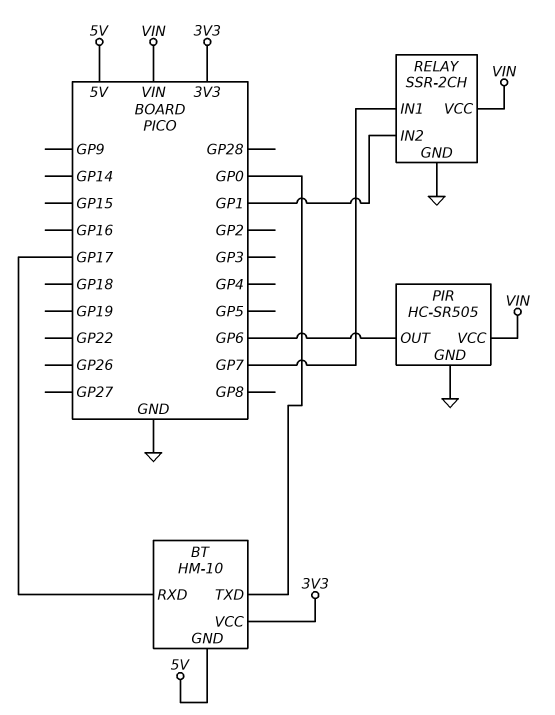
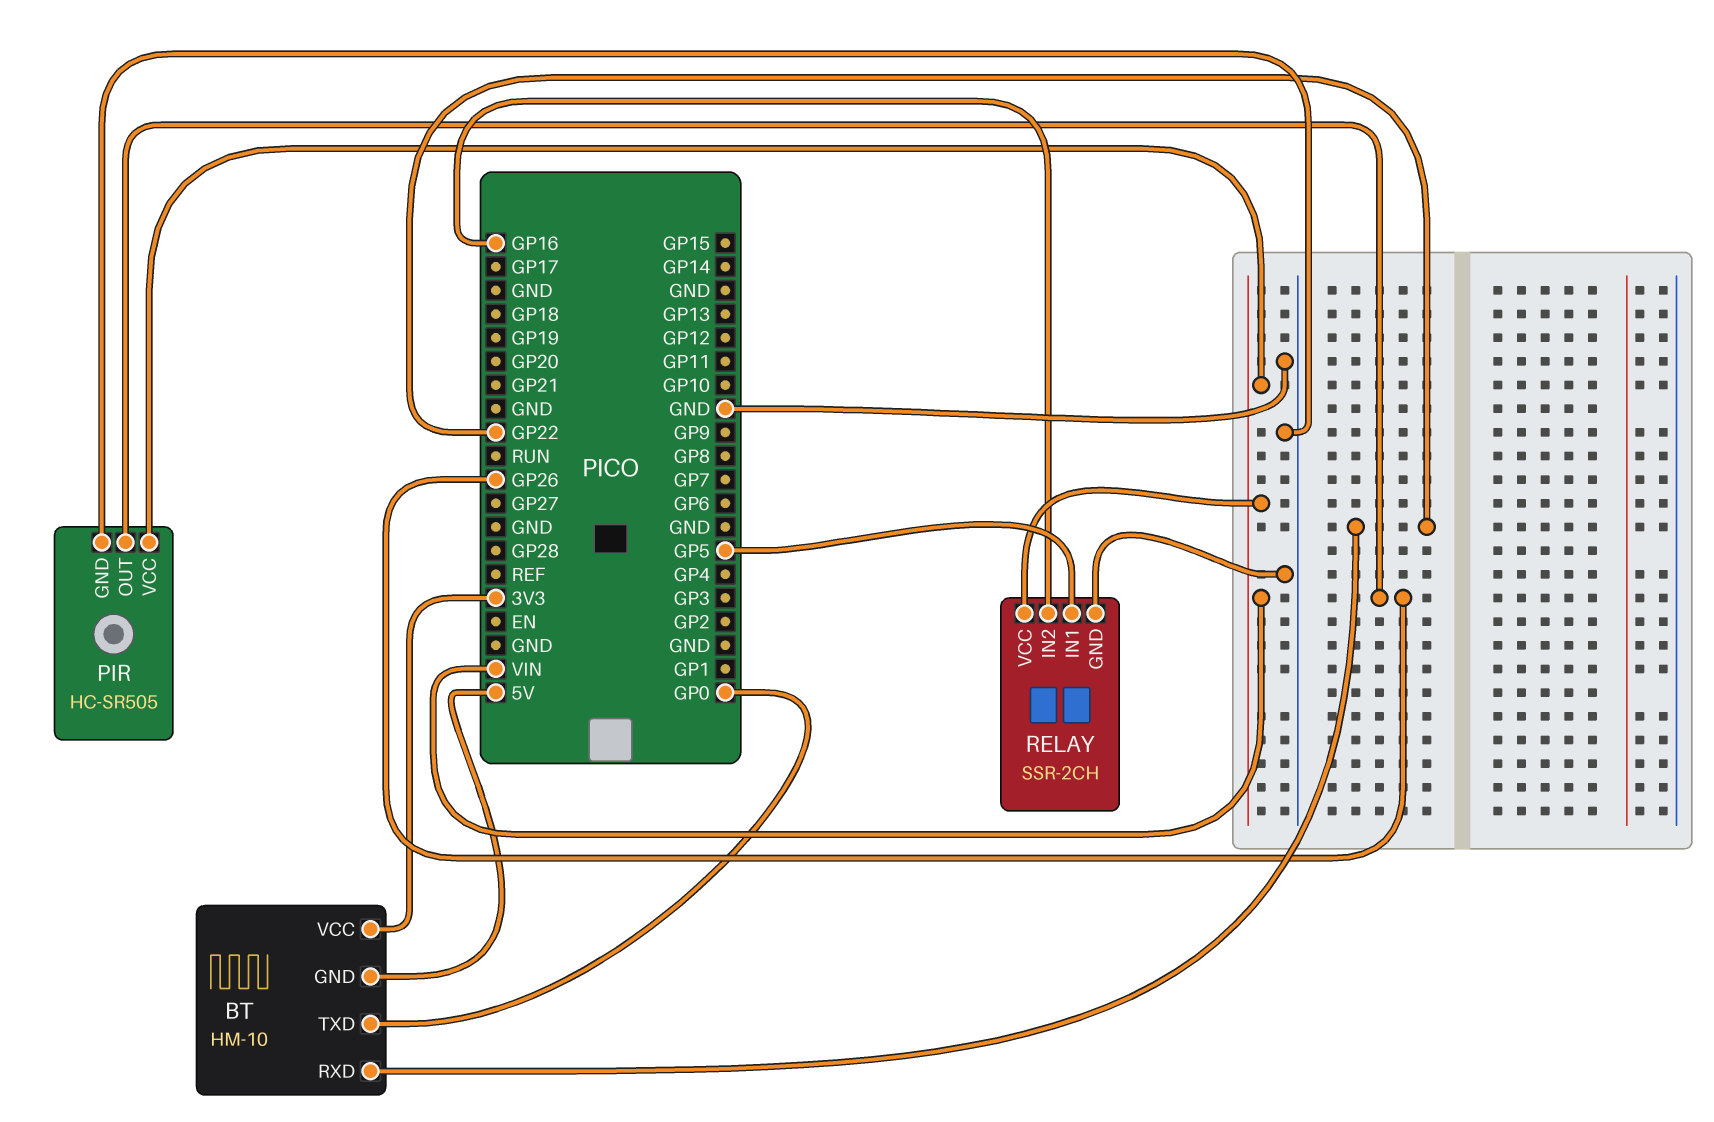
BT pin RXD: GP17 -> GP22
PIR pin OUT: GP6 -> GP26
RELAY pin IN1: GP7 -> GP5
RELAY pin IN2: GP1 -> GP16

